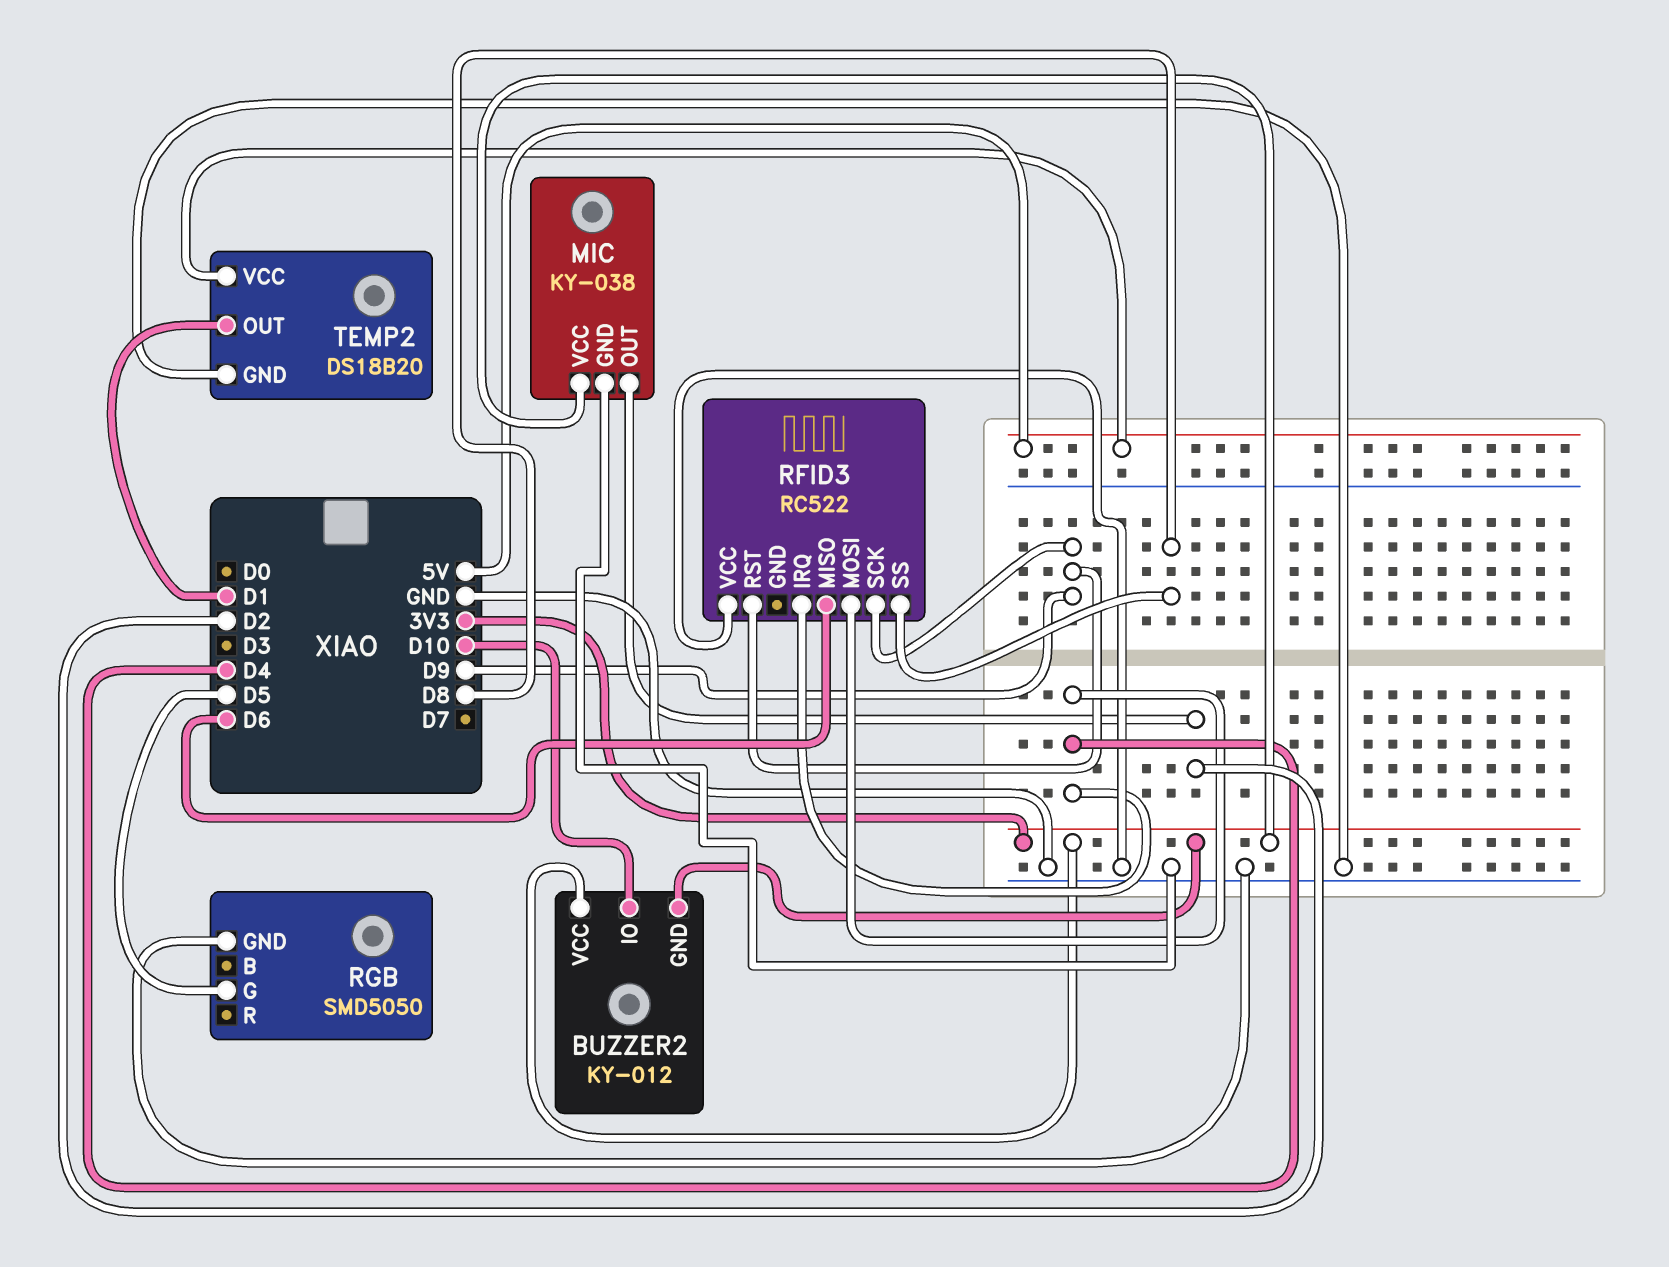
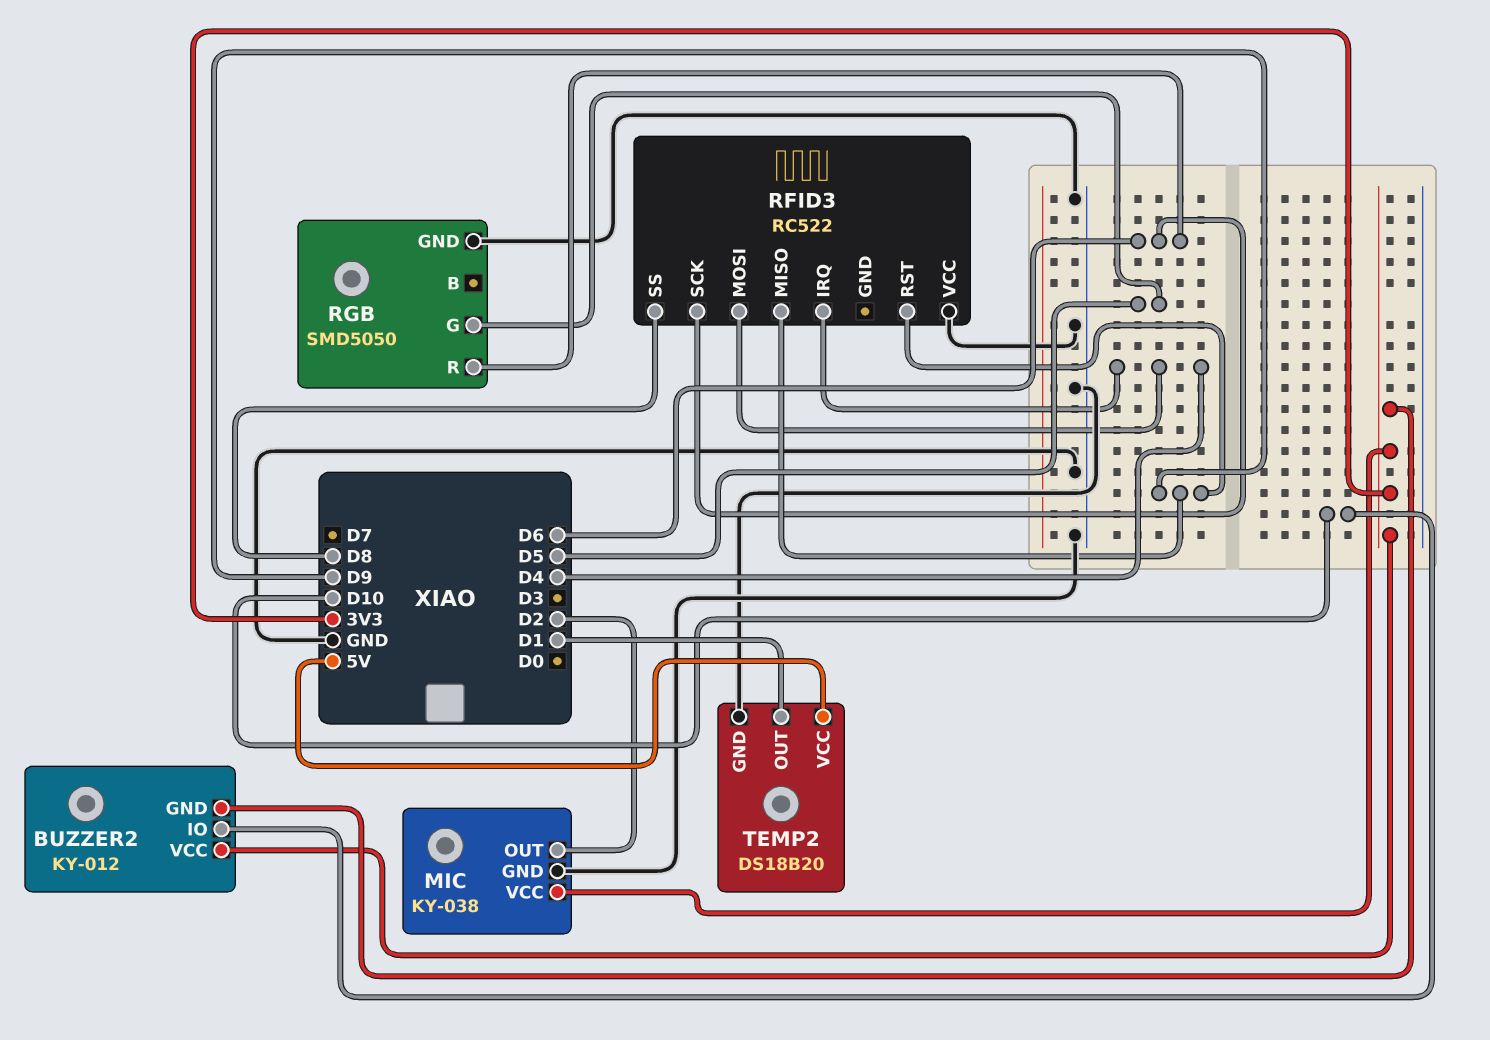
RFID3 pin MISO: D6 -> D9
RFID3 pin SCK: D9 -> D6
RGB pin R: none -> D6

